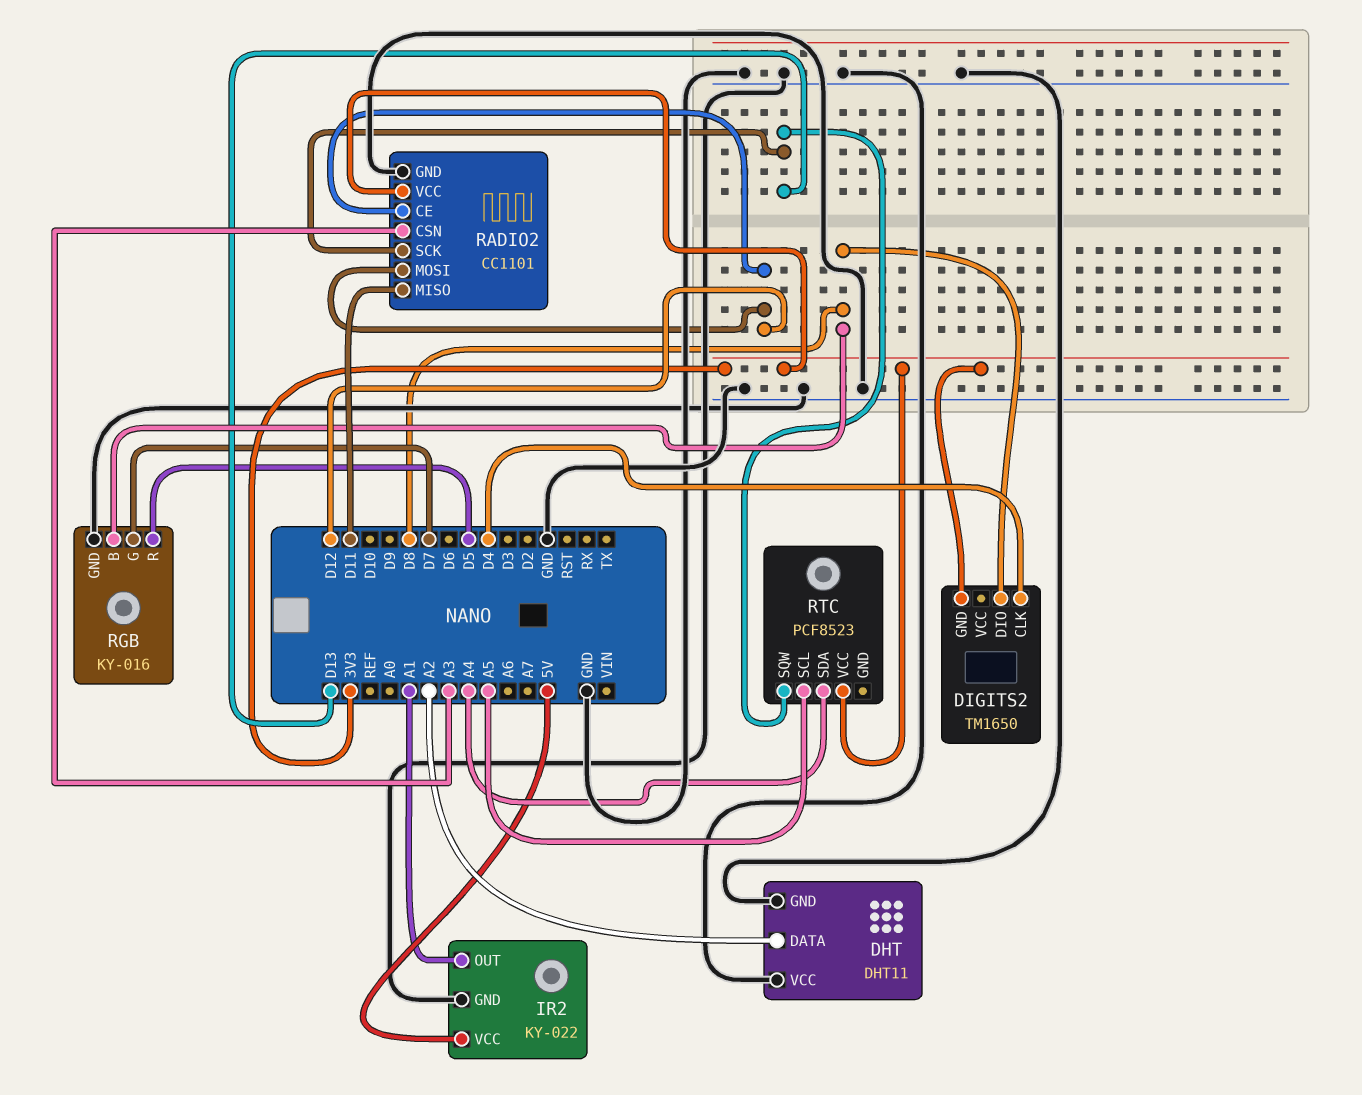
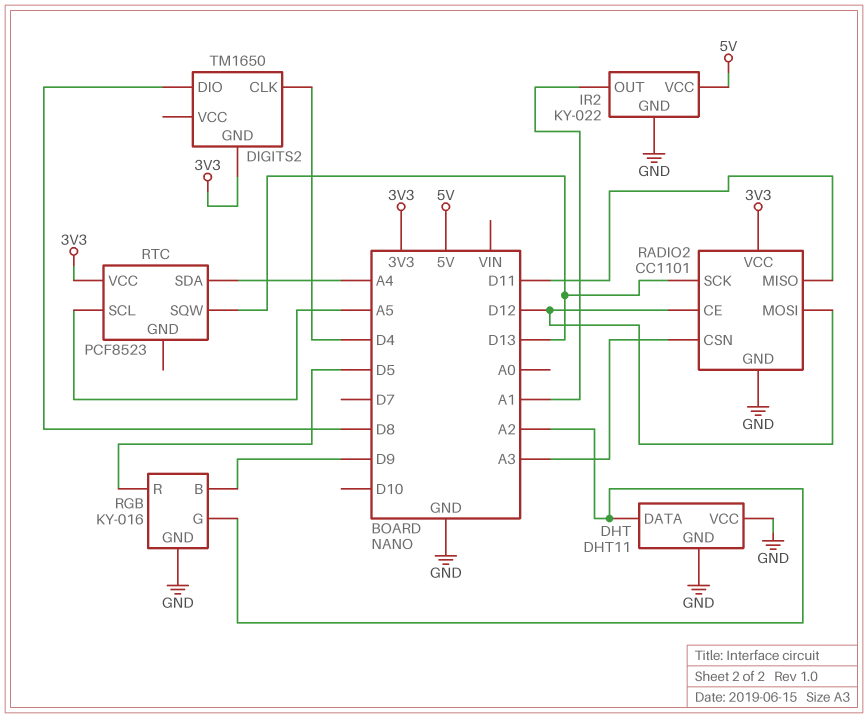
RGB pin B: D8 -> D9
RGB pin G: D7 -> A2

